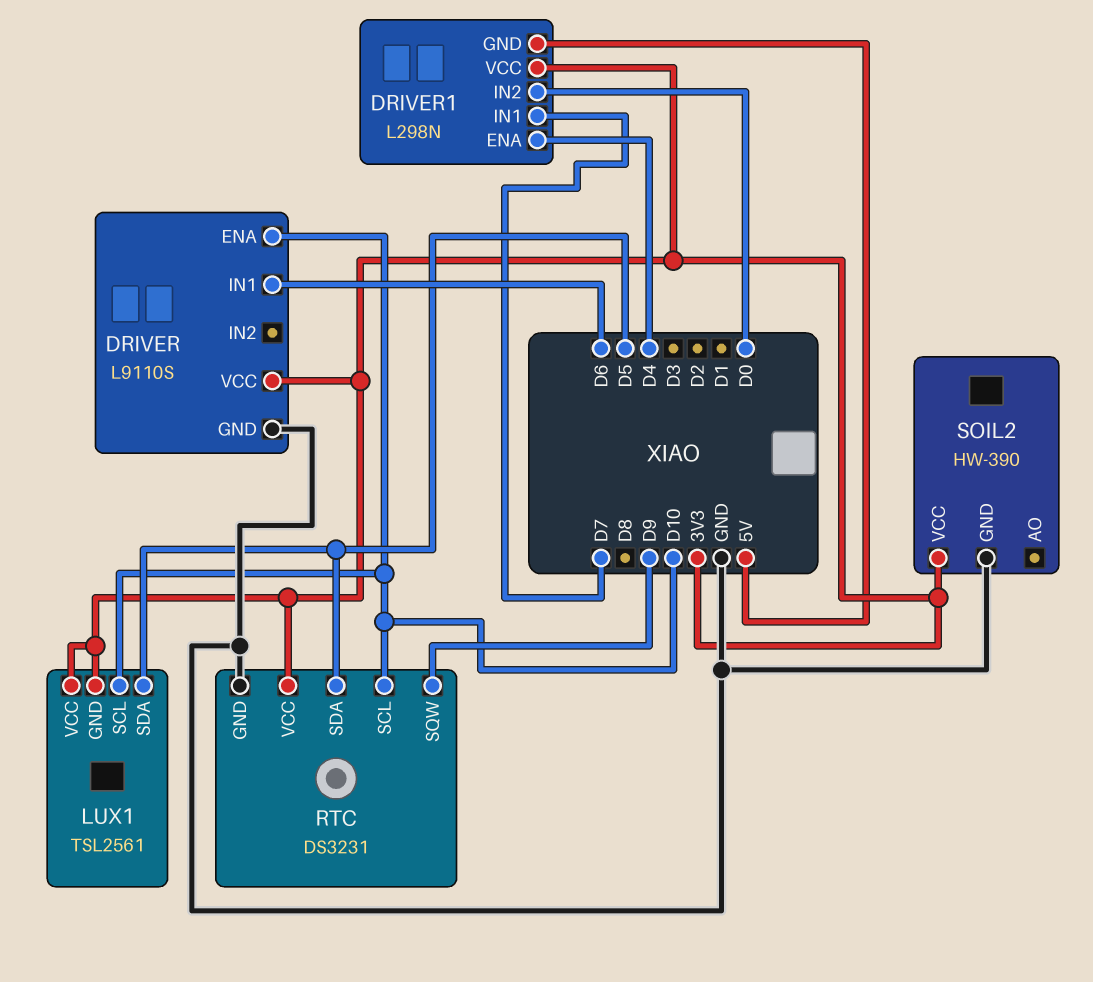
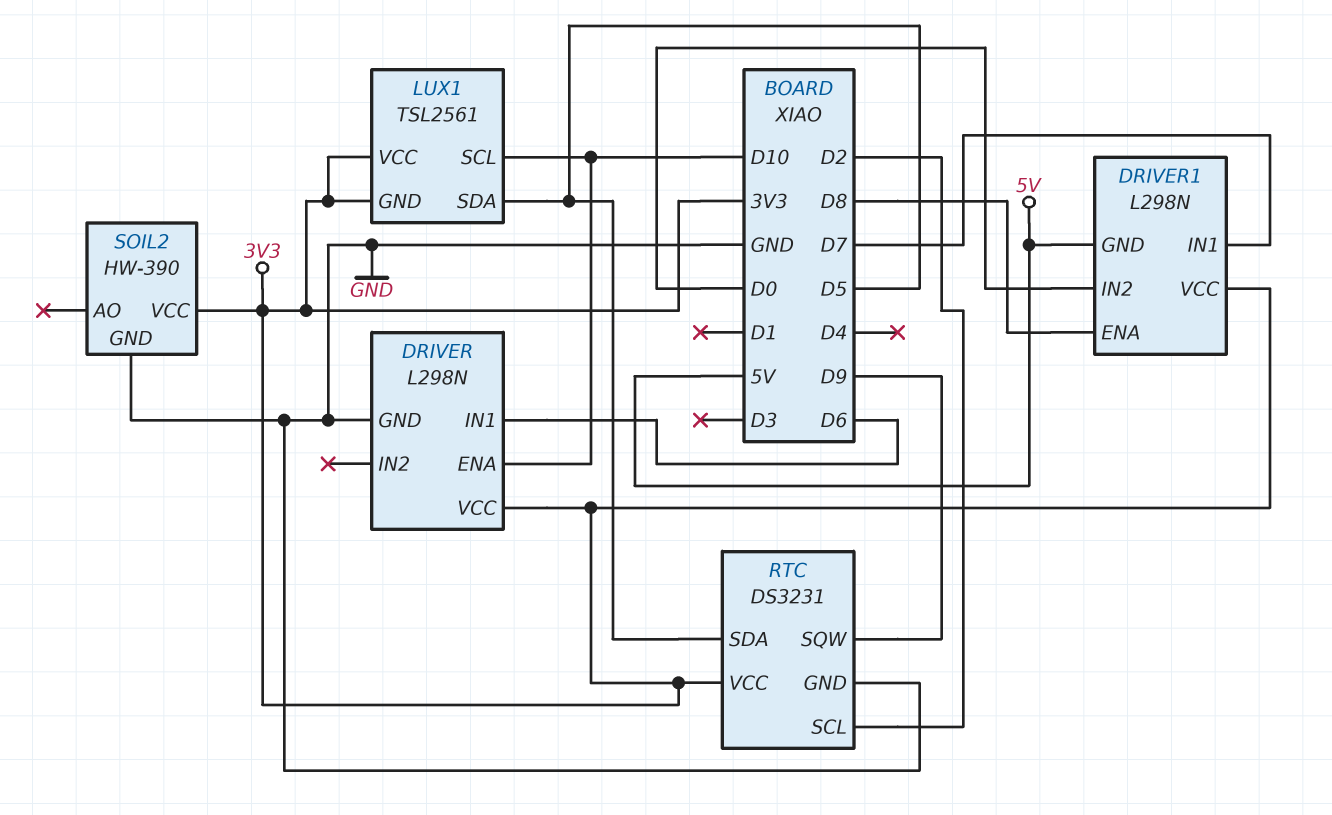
DRIVER: L9110S -> L298N
DRIVER1 pin ENA: D4 -> D8
RTC pin SCL: D10 -> D2

